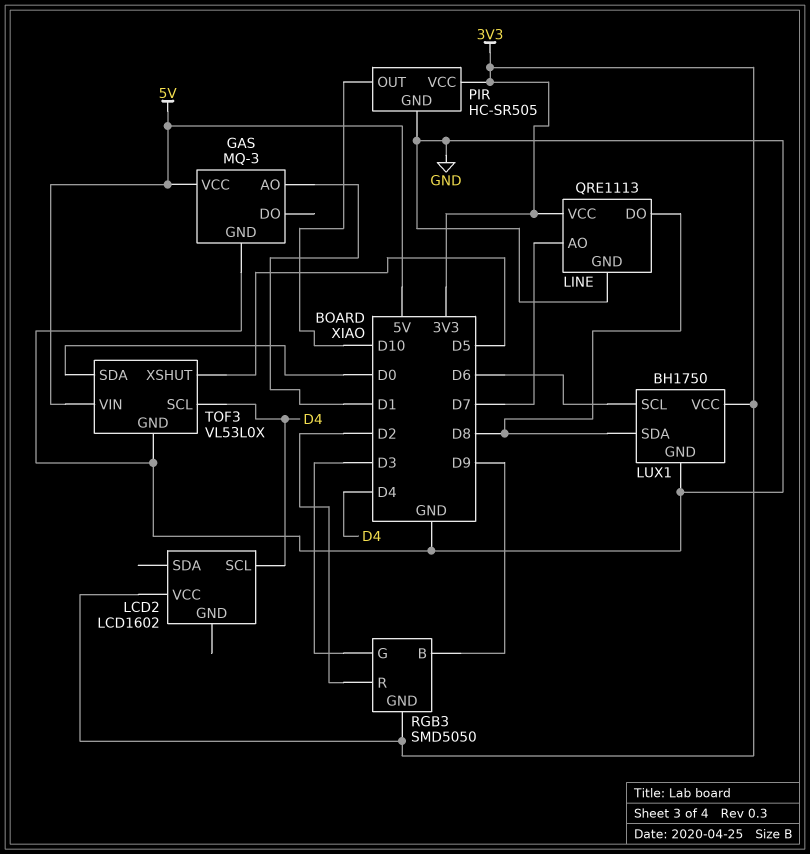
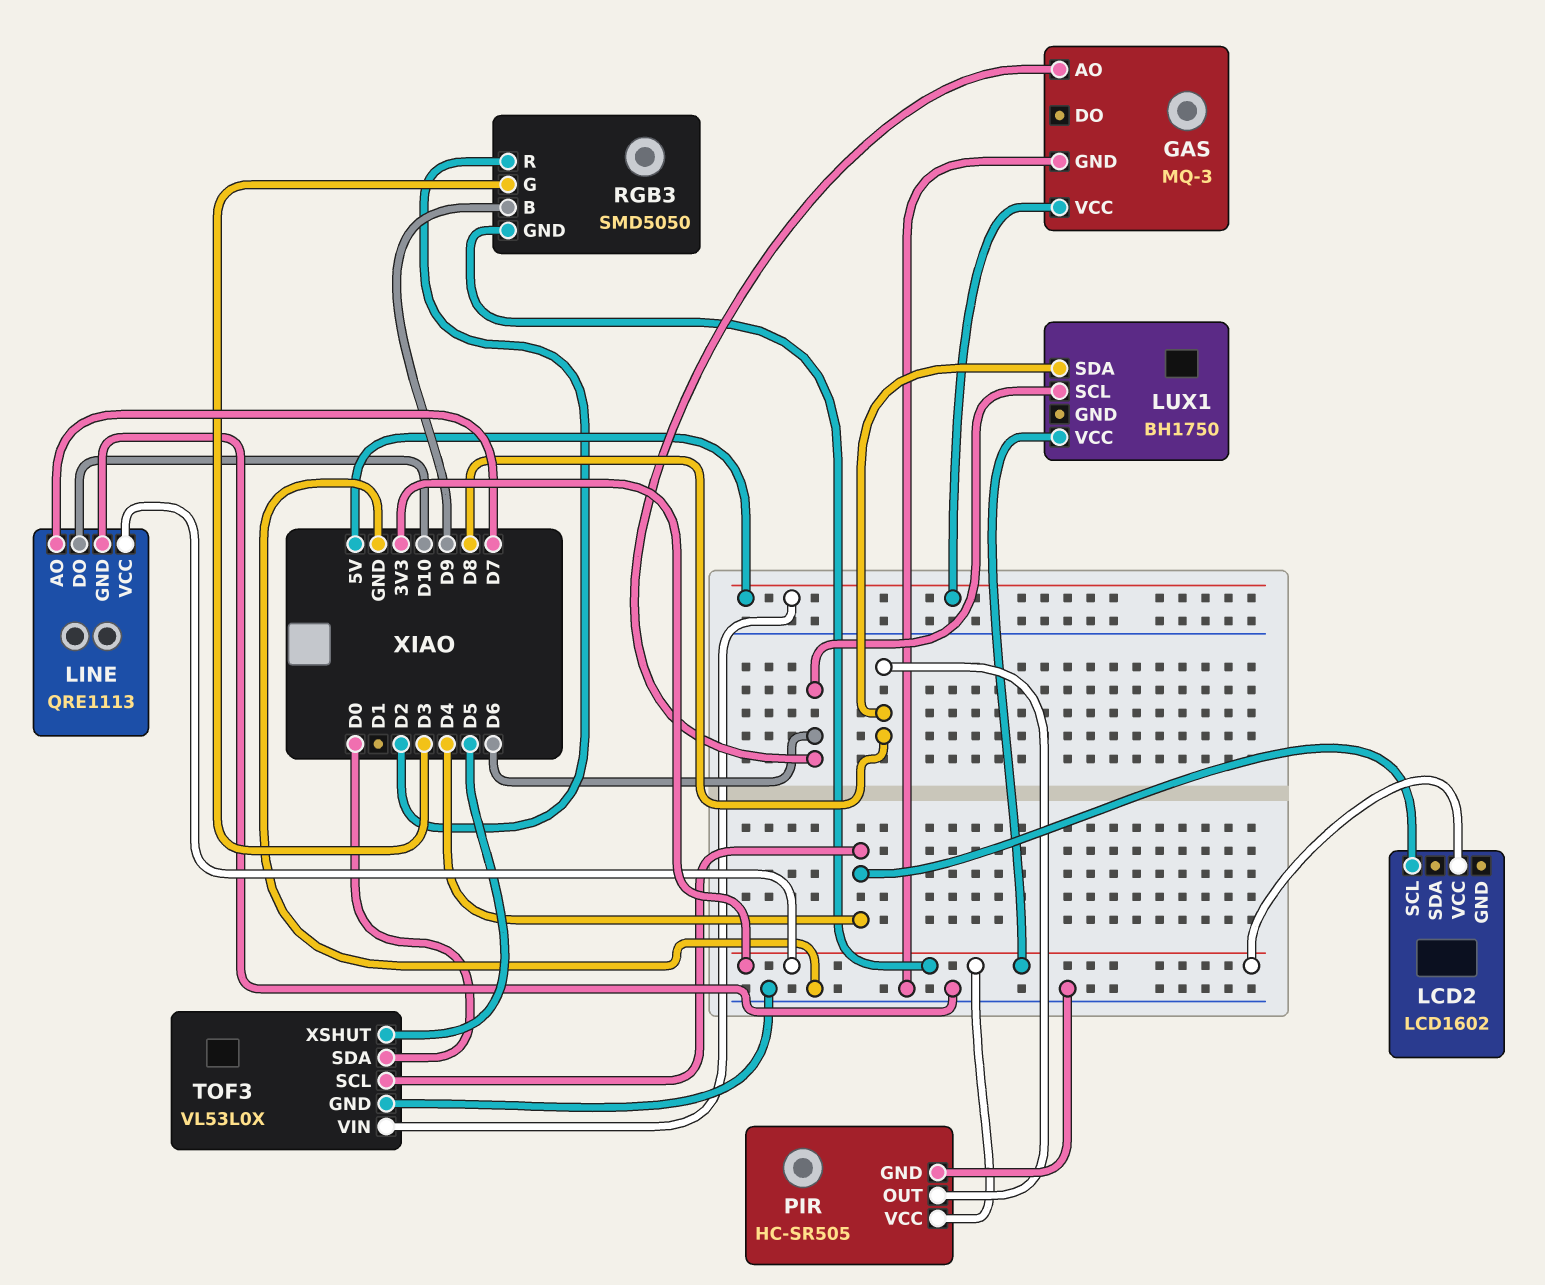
GAS pin AO: D1 -> D6
LINE pin DO: D8 -> D10
LUX1 pin GND: GND -> none
PIR pin OUT: D10 -> D8

